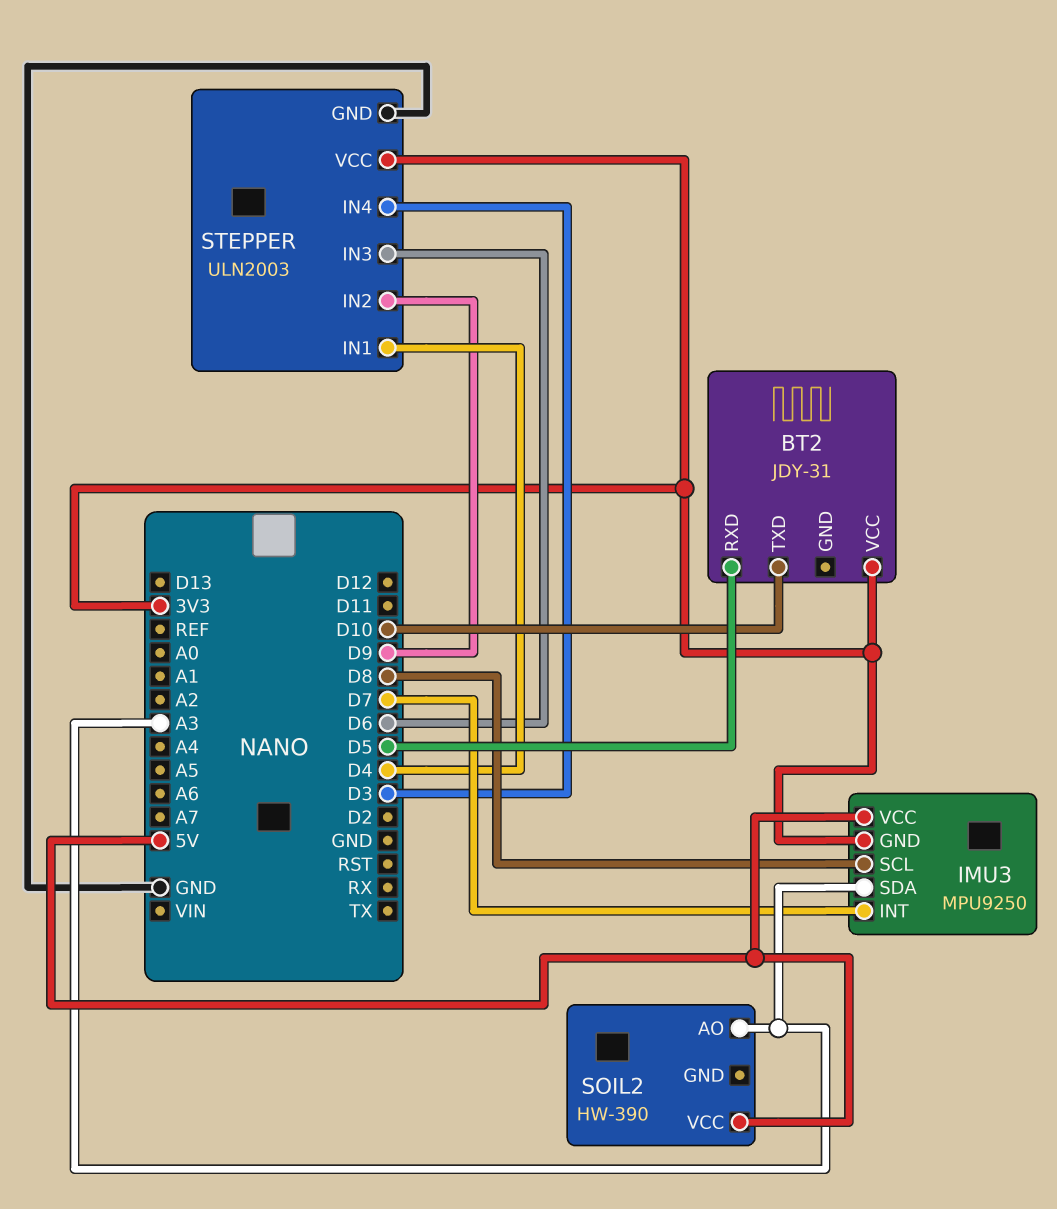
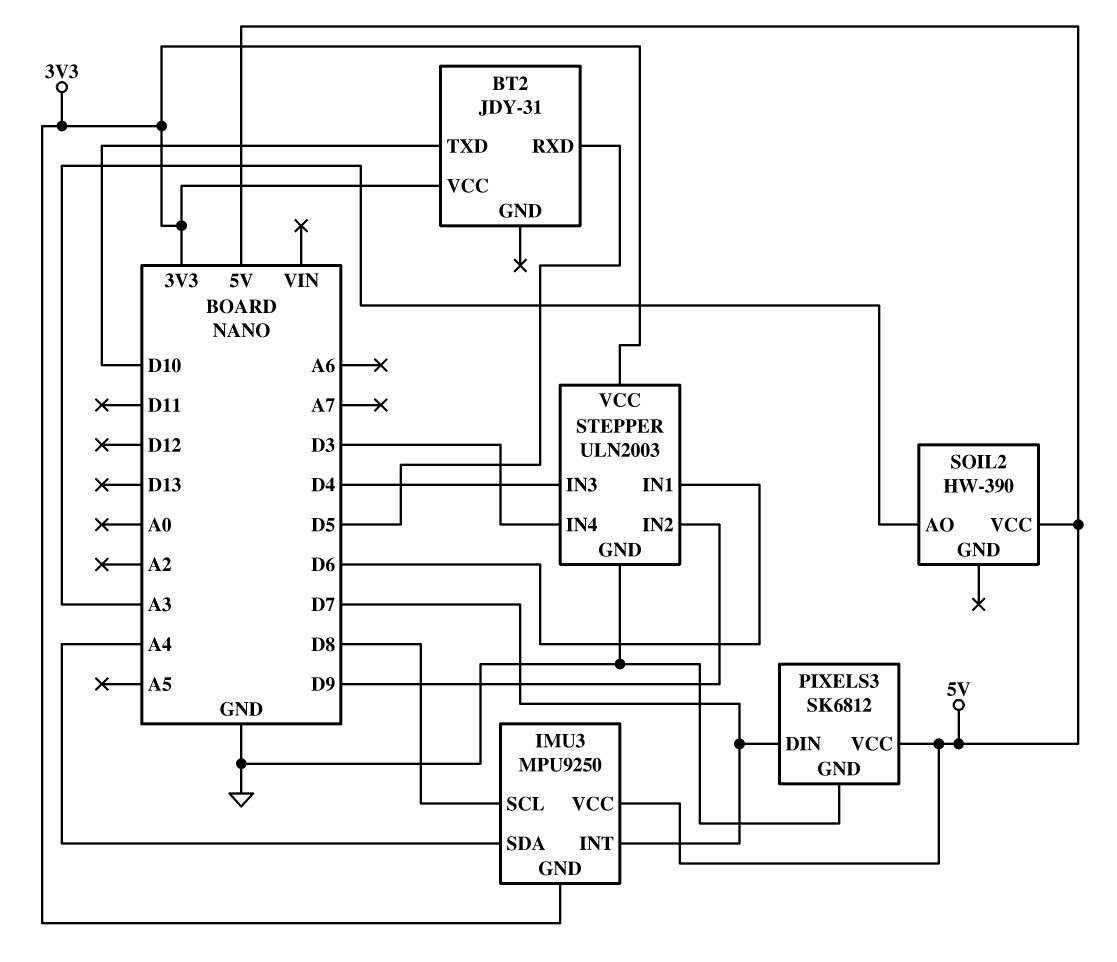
IMU3 pin SDA: A3 -> A4
PIXELS3: none -> SK6812
PIXELS3 pin DIN: none -> D7
PIXELS3 pin GND: none -> GND
PIXELS3 pin VCC: none -> 5V
STEPPER pin IN1: D4 -> D6
STEPPER pin IN3: D6 -> D4

